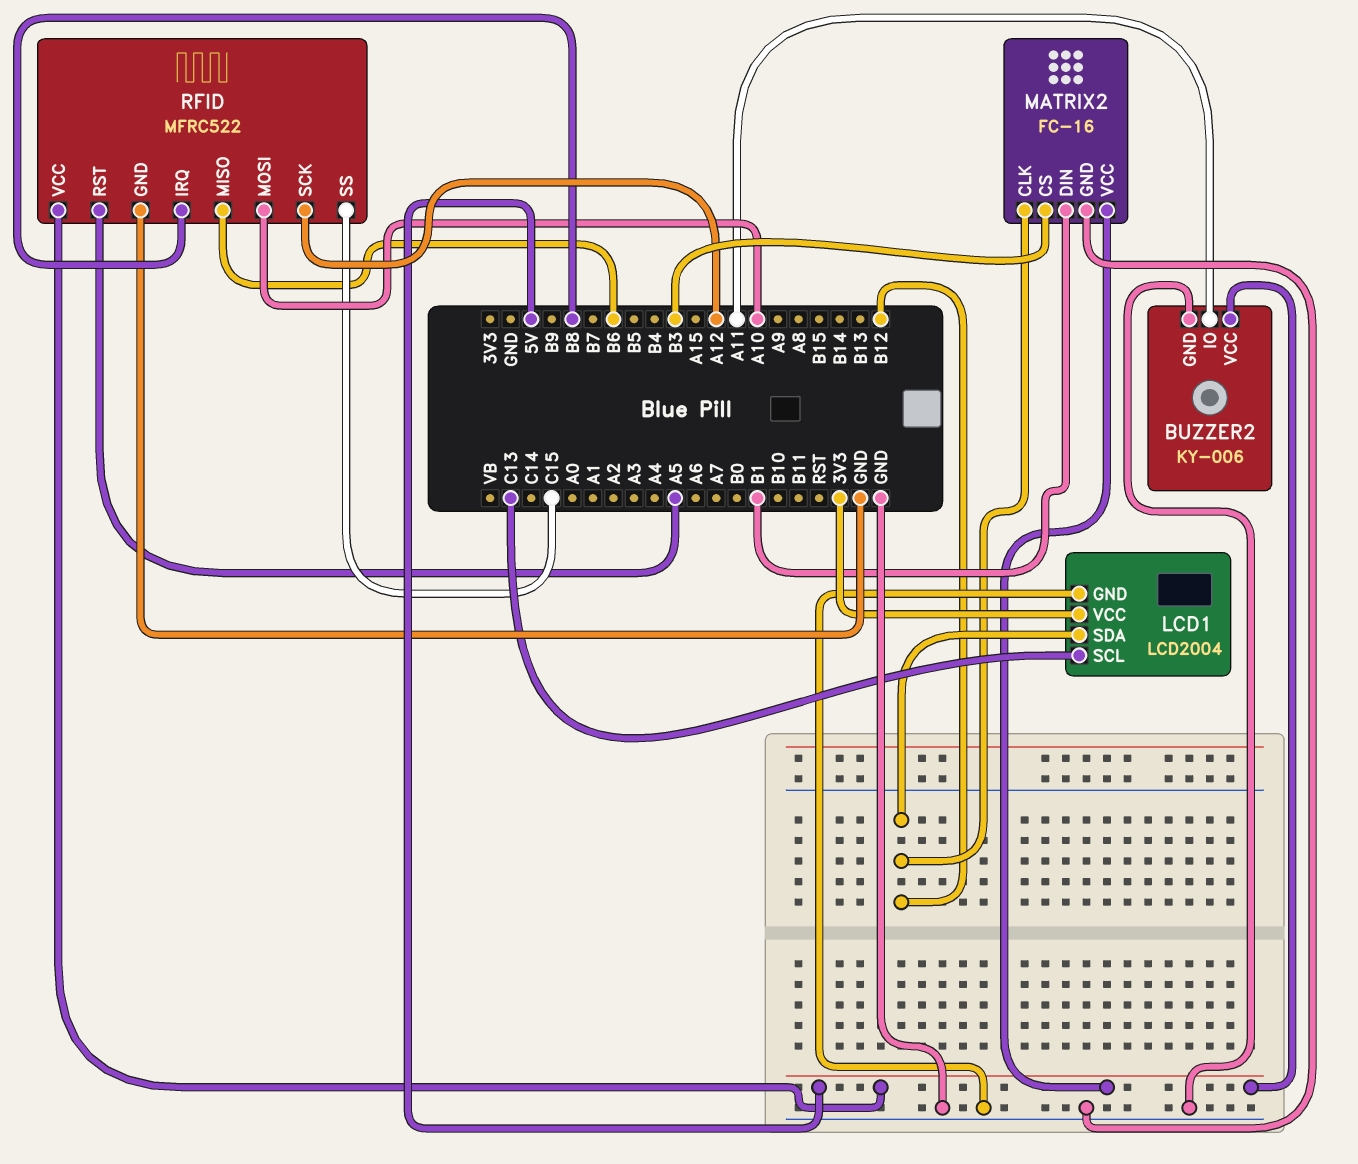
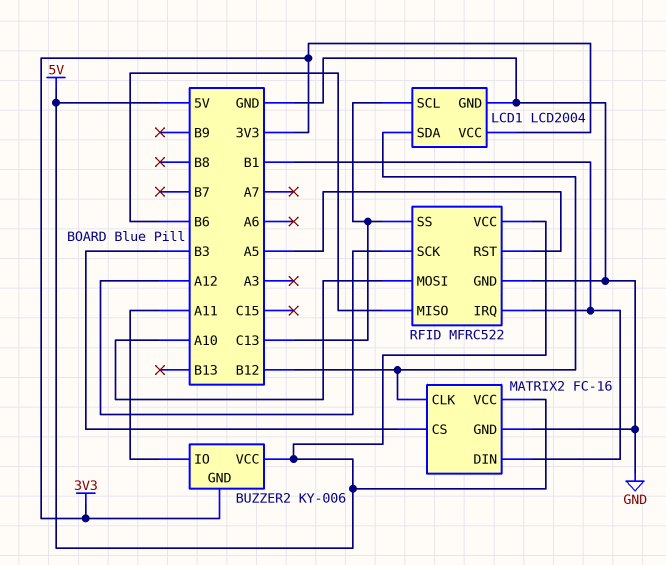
BUZZER2 pin GND: GND -> 3V3
RFID pin IRQ: B8 -> B1
RFID pin SS: C15 -> C13

